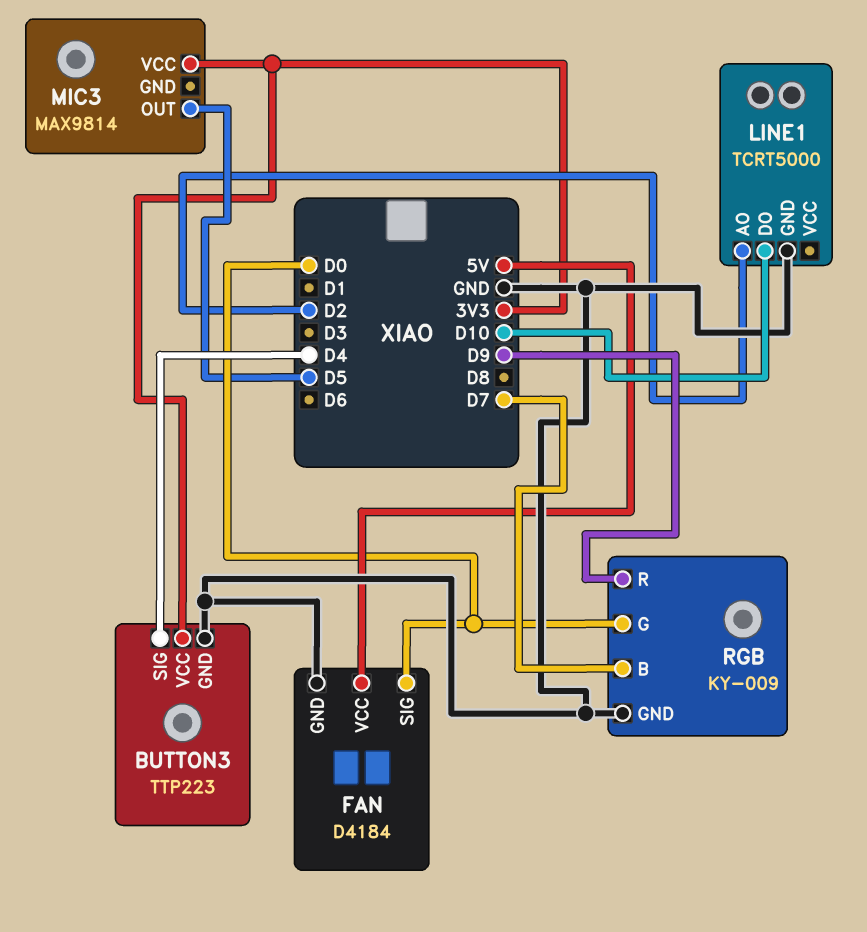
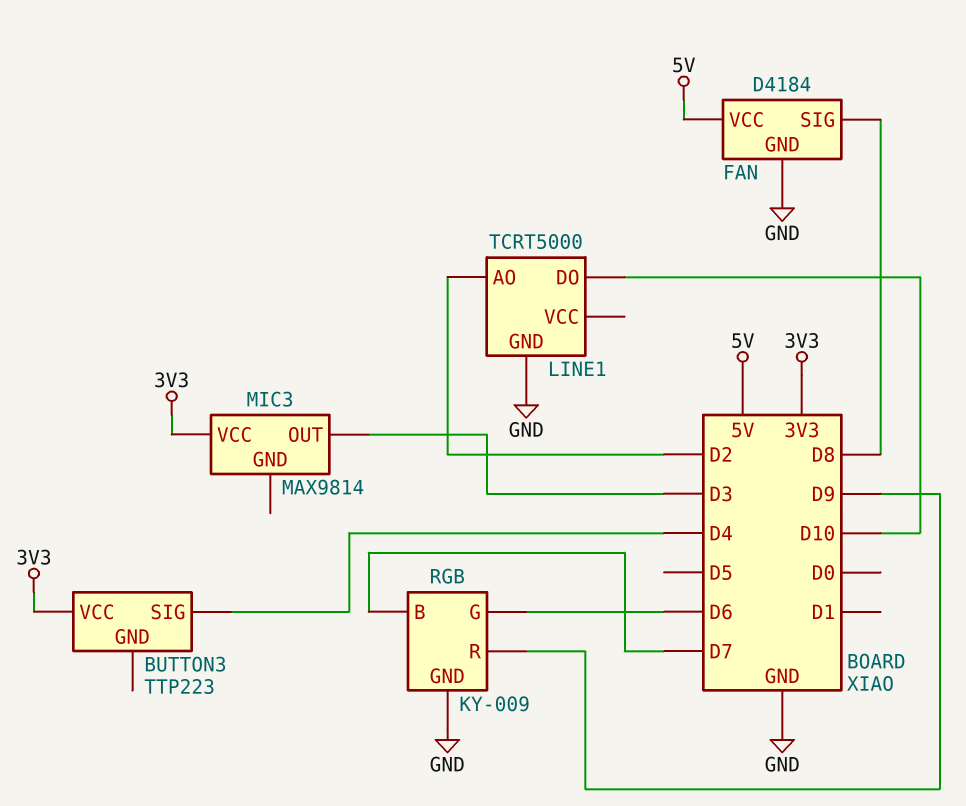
BUTTON3 pin GND: GND -> none
FAN pin SIG: D0 -> D8
MIC3 pin OUT: D5 -> D3
RGB pin G: D0 -> D6

